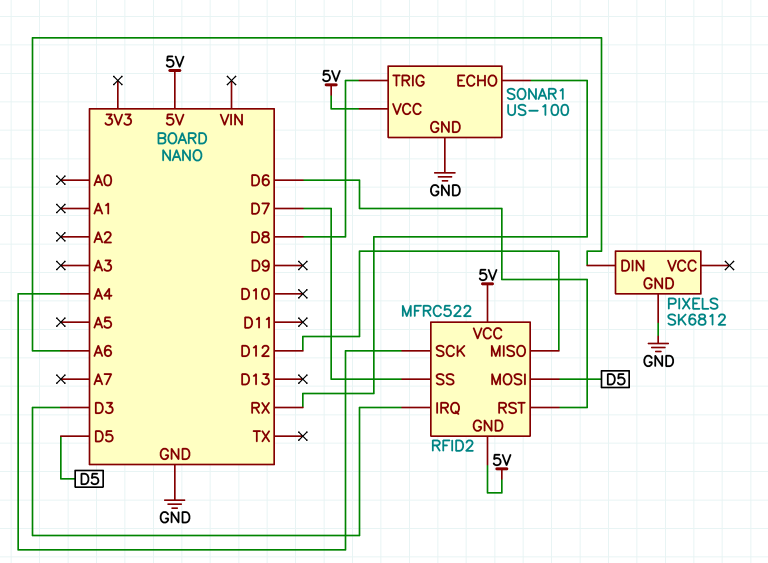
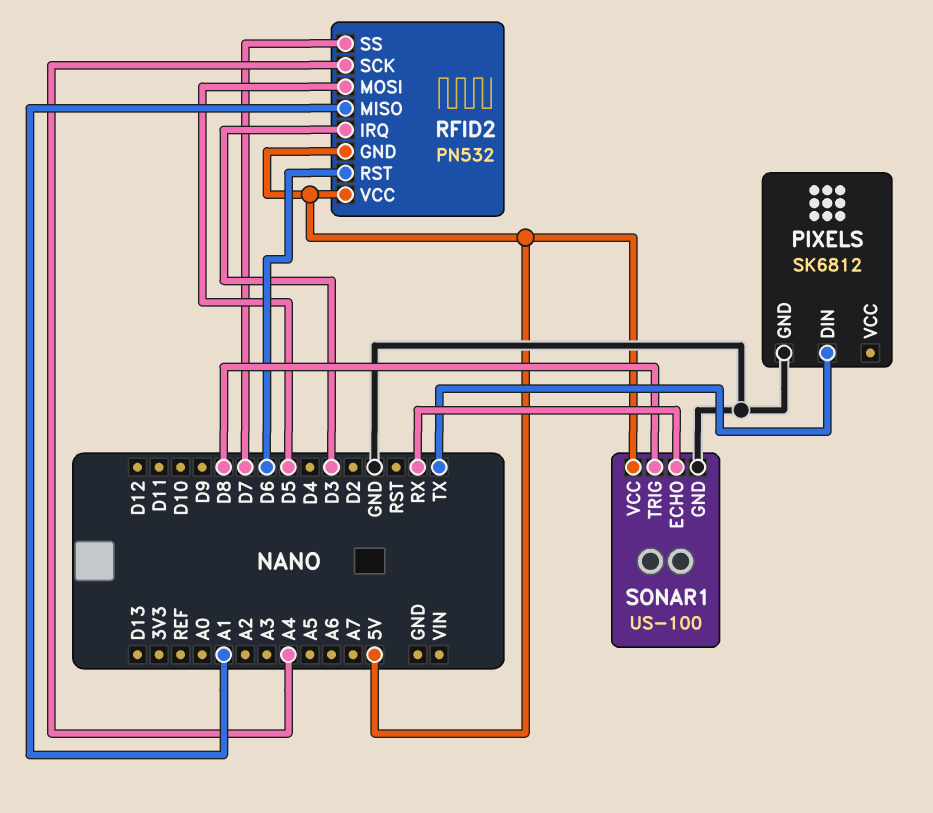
PIXELS pin DIN: A6 -> TX
RFID2: MFRC522 -> PN532
RFID2 pin MISO: D12 -> A1

